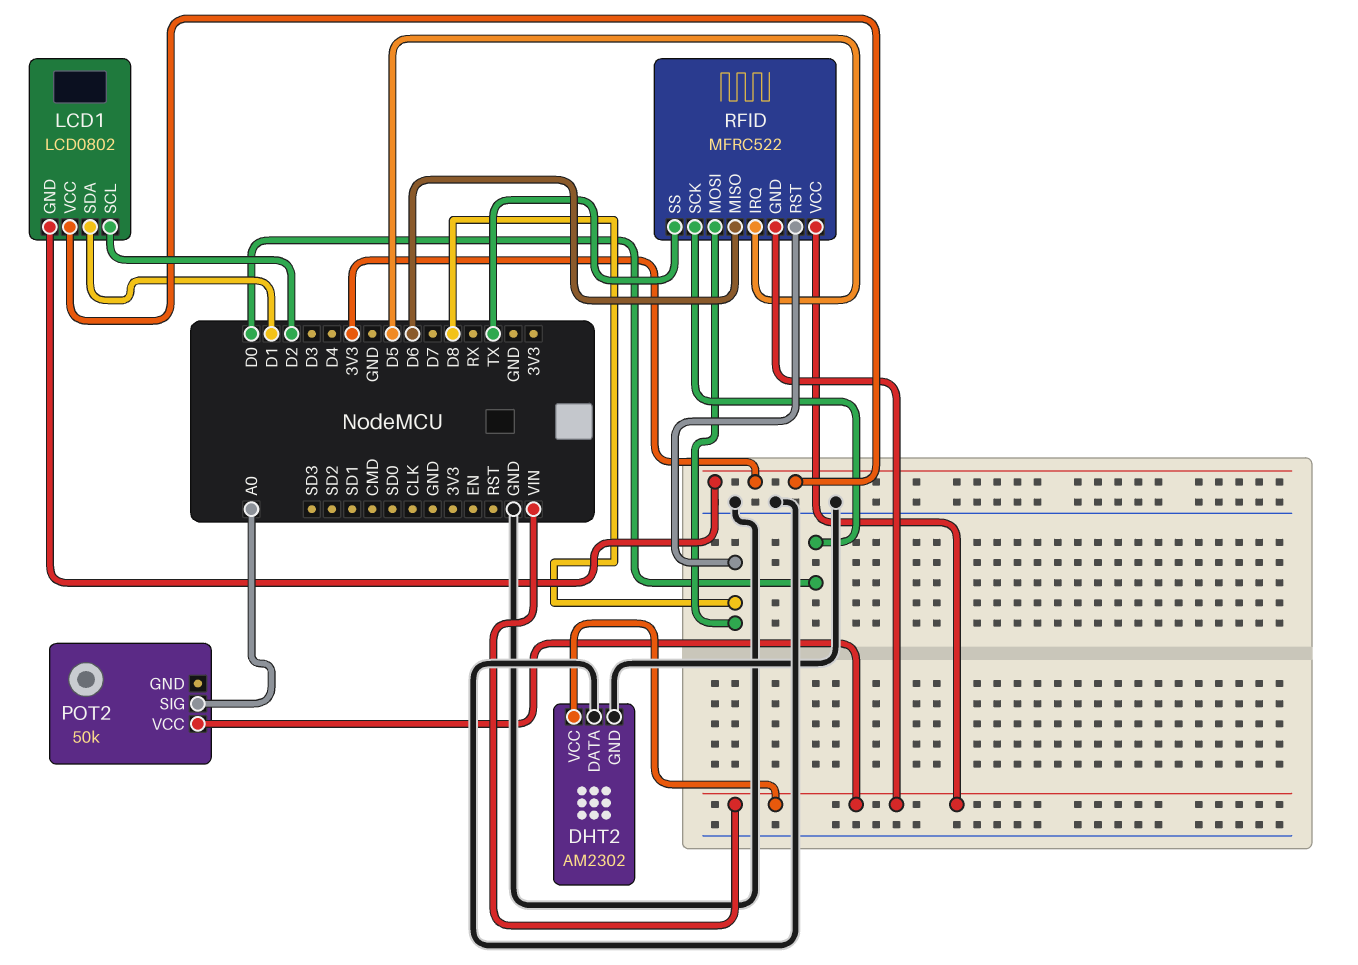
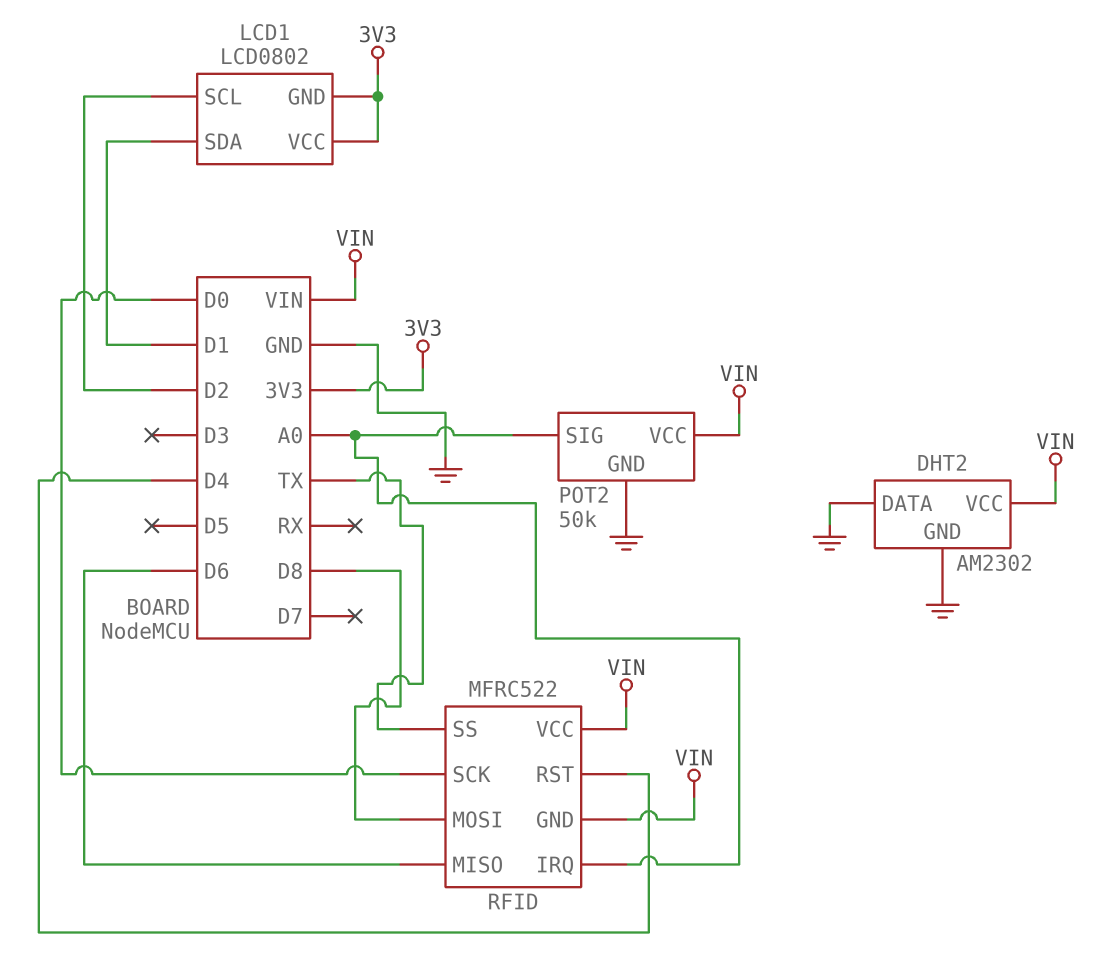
POT2 pin GND: none -> GND
RFID pin IRQ: D5 -> A0
RFID pin RST: D8 -> D4

